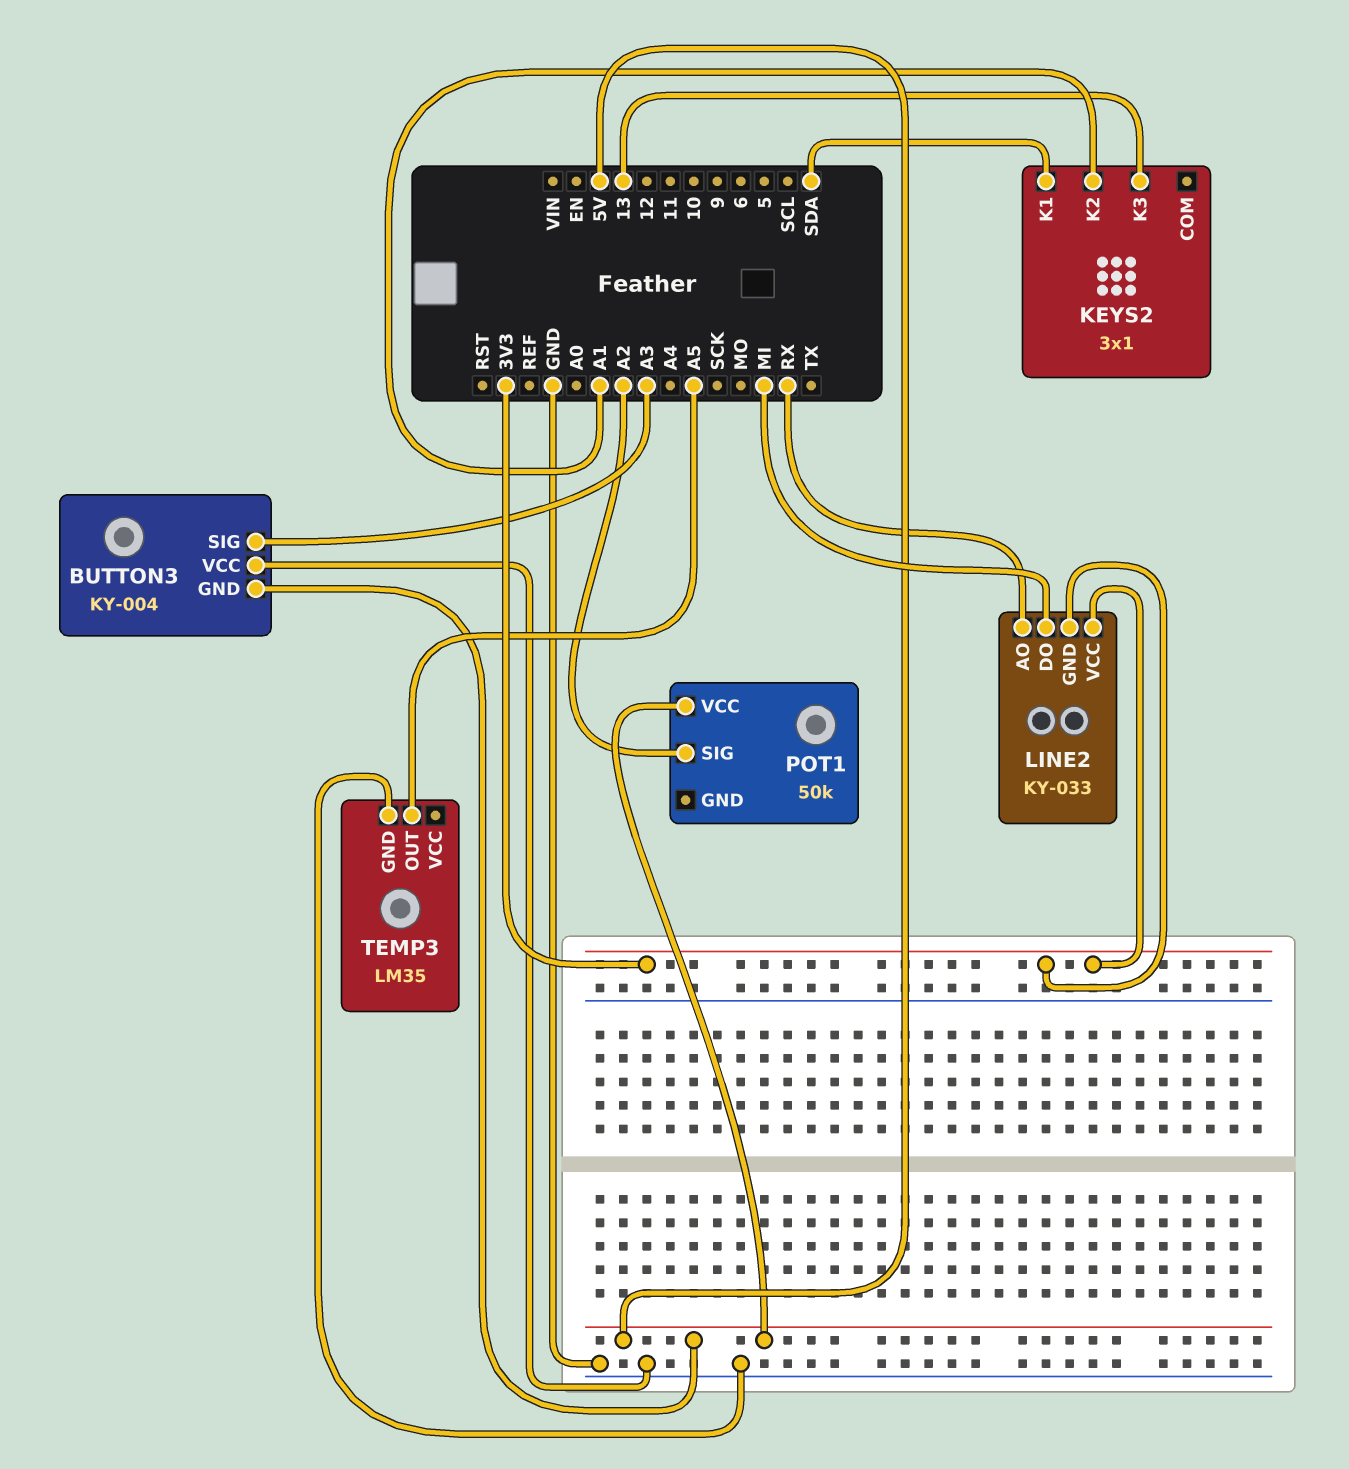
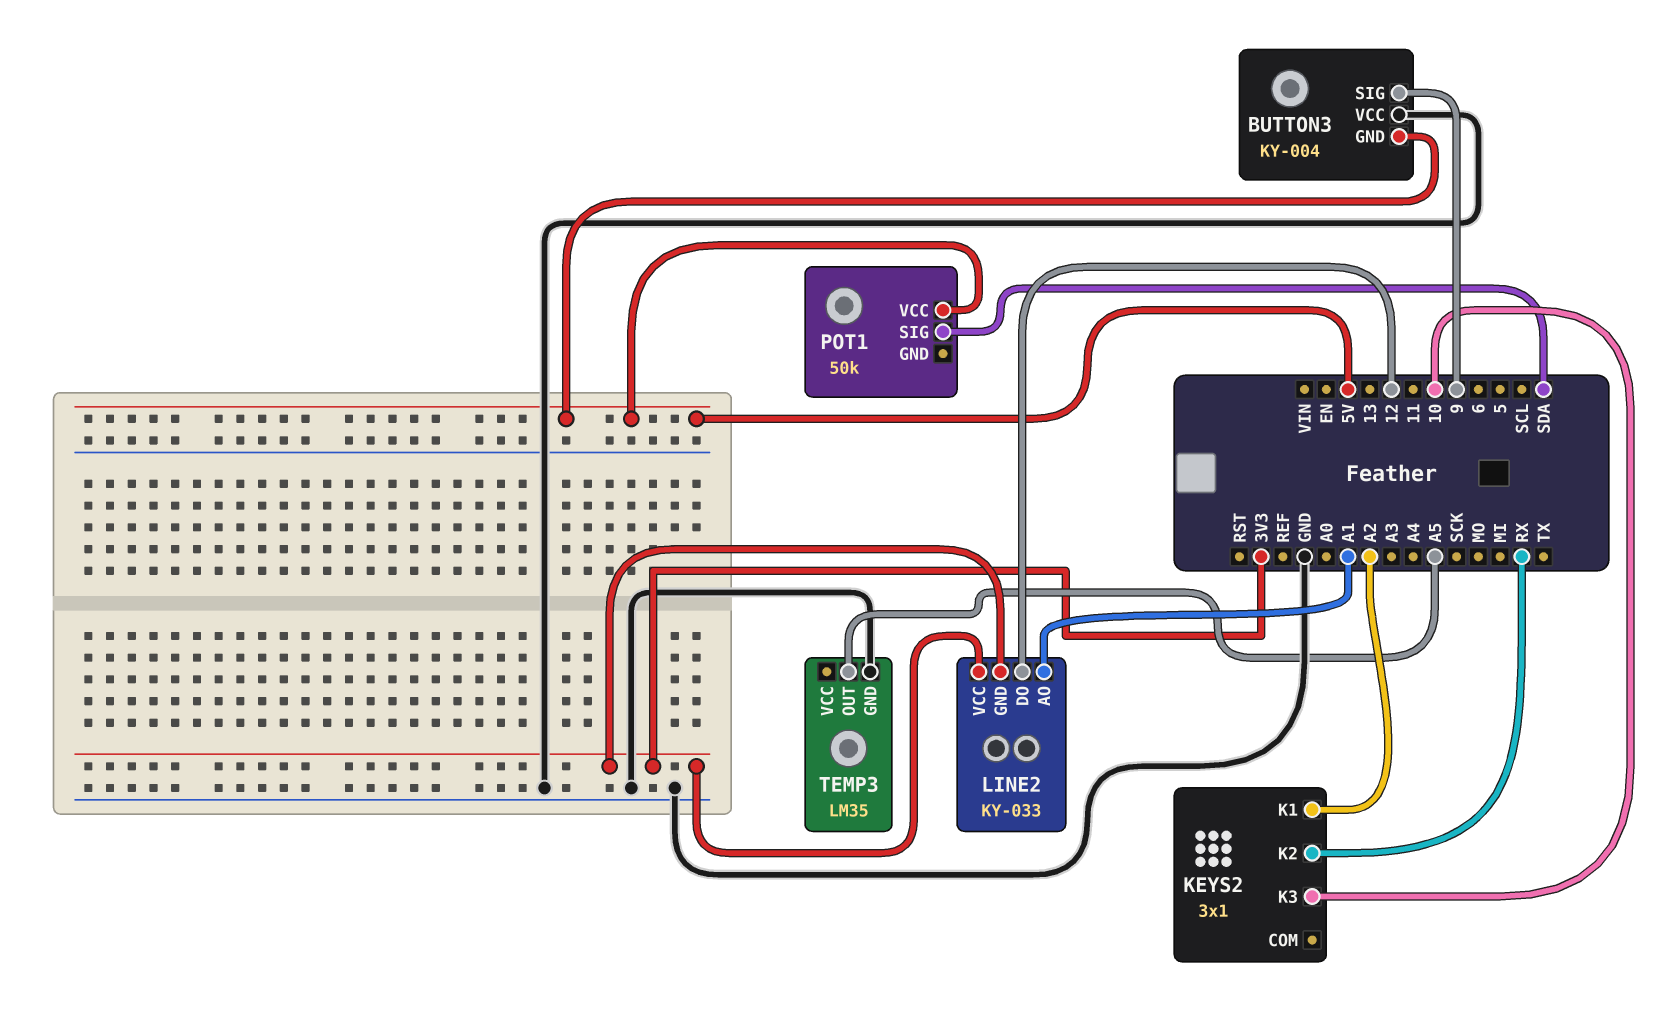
BUTTON3 pin SIG: A3 -> 9
KEYS2 pin K1: SDA -> A2
KEYS2 pin K2: A1 -> RX
KEYS2 pin K3: 13 -> 10
LINE2 pin AO: RX -> A1
LINE2 pin DO: MI -> 12
POT1 pin SIG: A2 -> SDA

